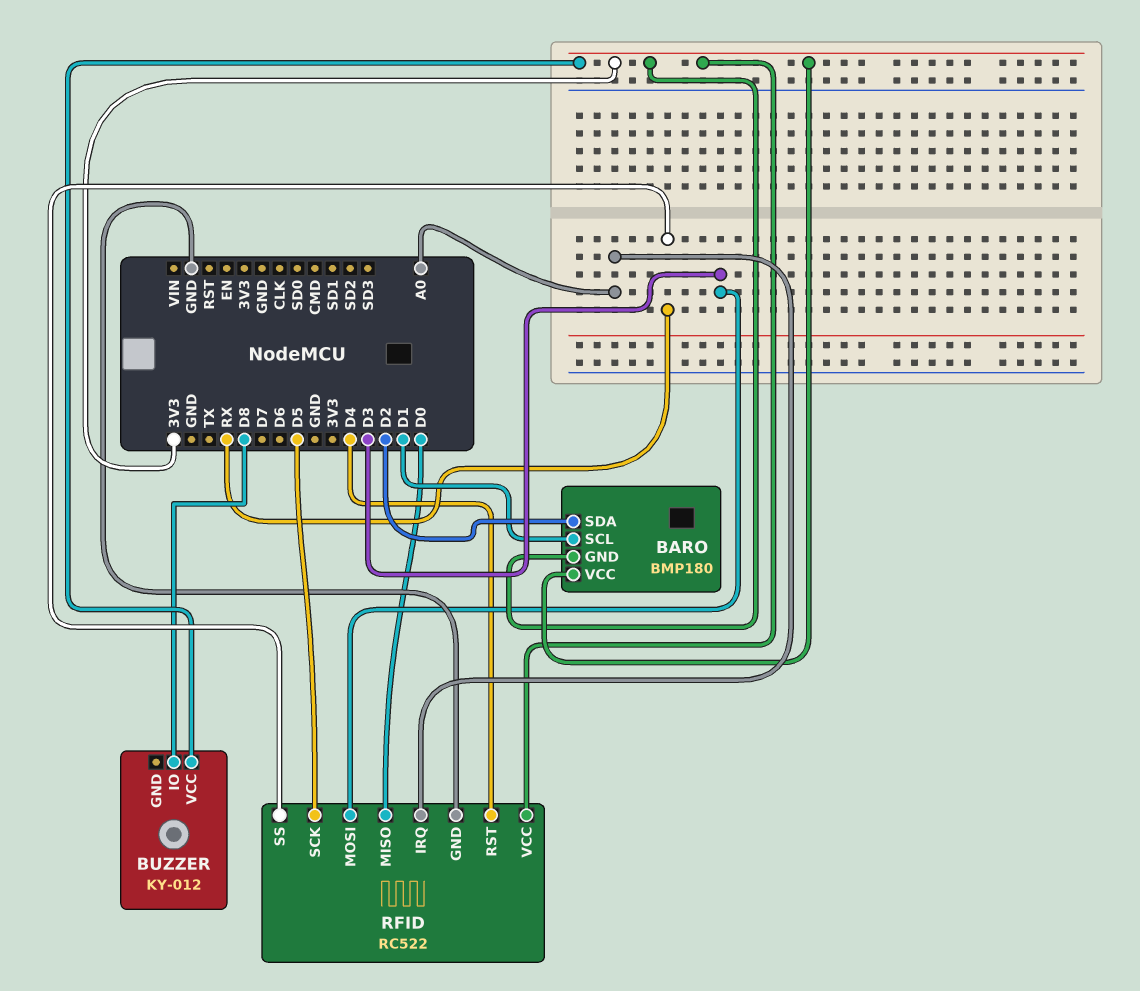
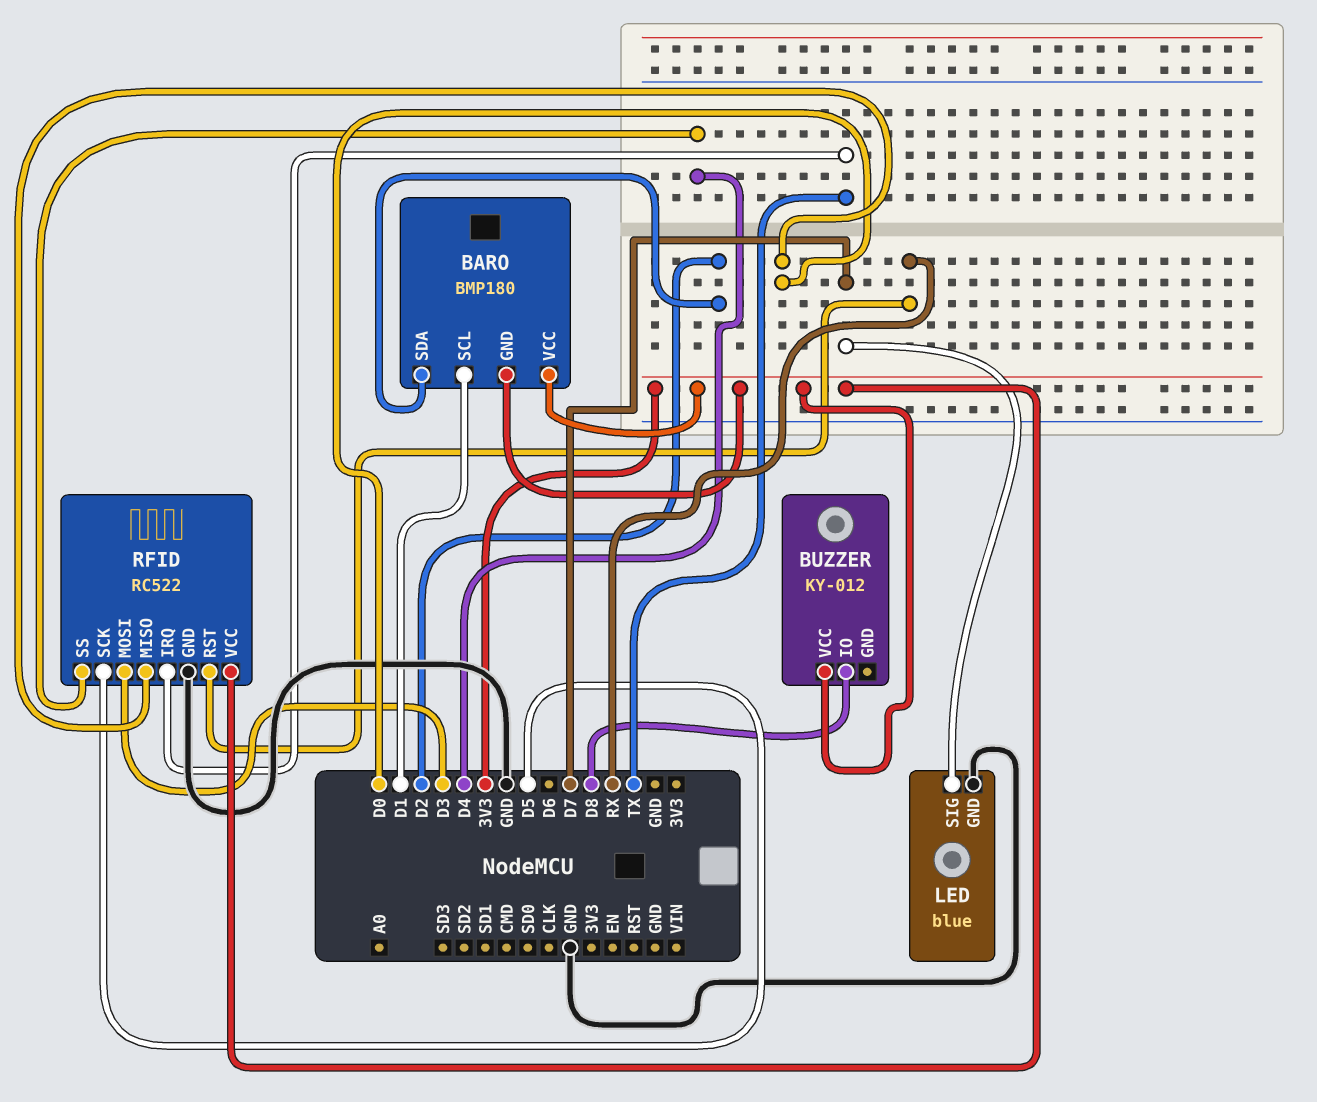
LED: none -> blue
LED pin GND: none -> GND
LED pin SIG: none -> D7
RFID pin IRQ: A0 -> TX
RFID pin RST: D4 -> RX
RFID pin SS: RX -> D4

